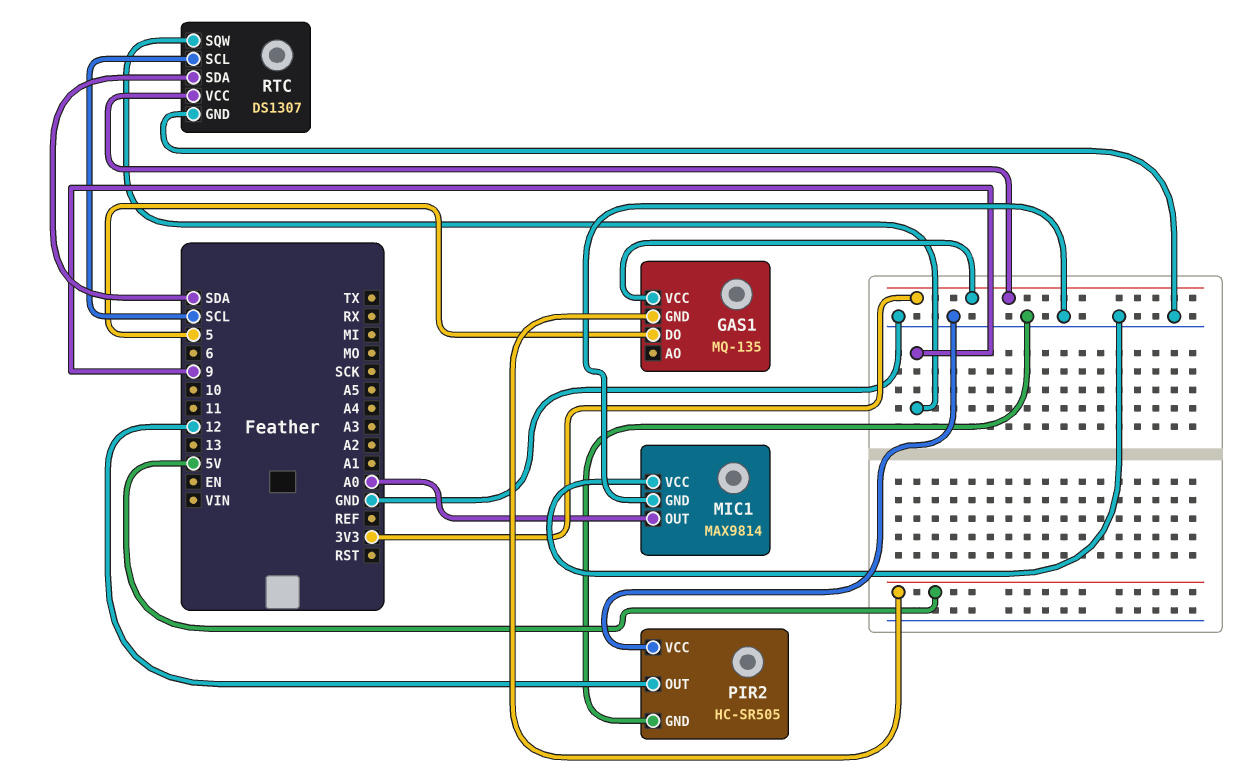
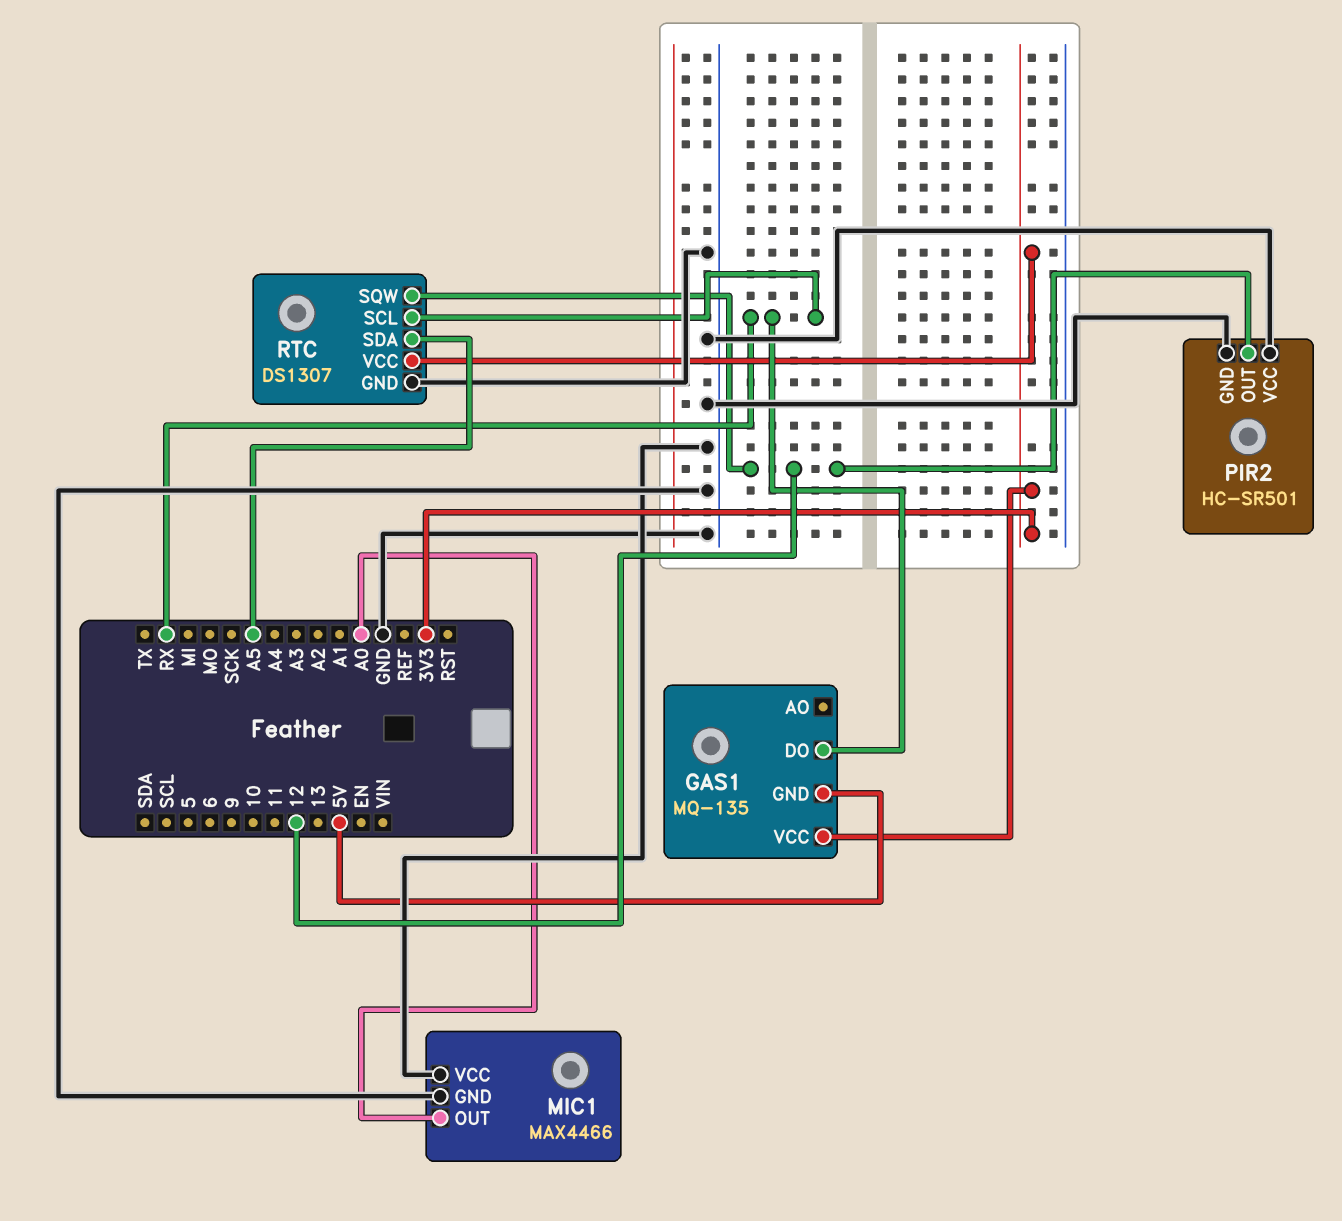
GAS1 pin DO: 5 -> RX
MIC1: MAX9814 -> MAX4466
PIR2: HC-SR505 -> HC-SR501
RTC pin SCL: SCL -> RX
RTC pin SDA: SDA -> A5
RTC pin SQW: 9 -> 12

